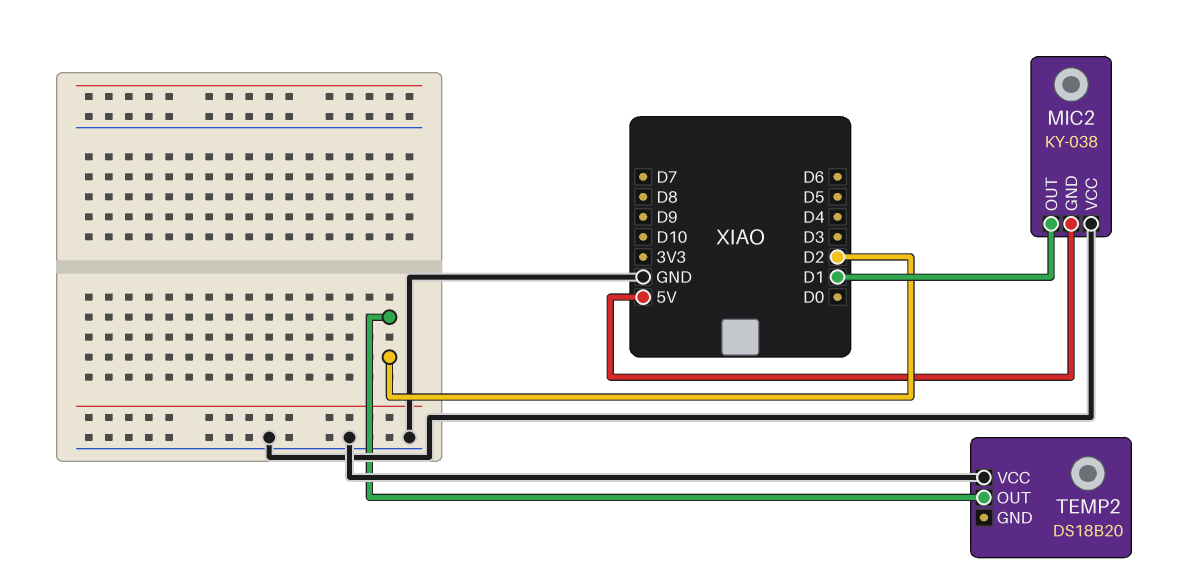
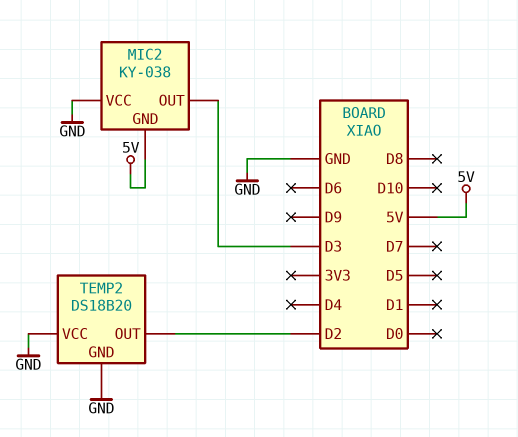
MIC2 pin OUT: D1 -> D3
TEMP2 pin GND: none -> GND

